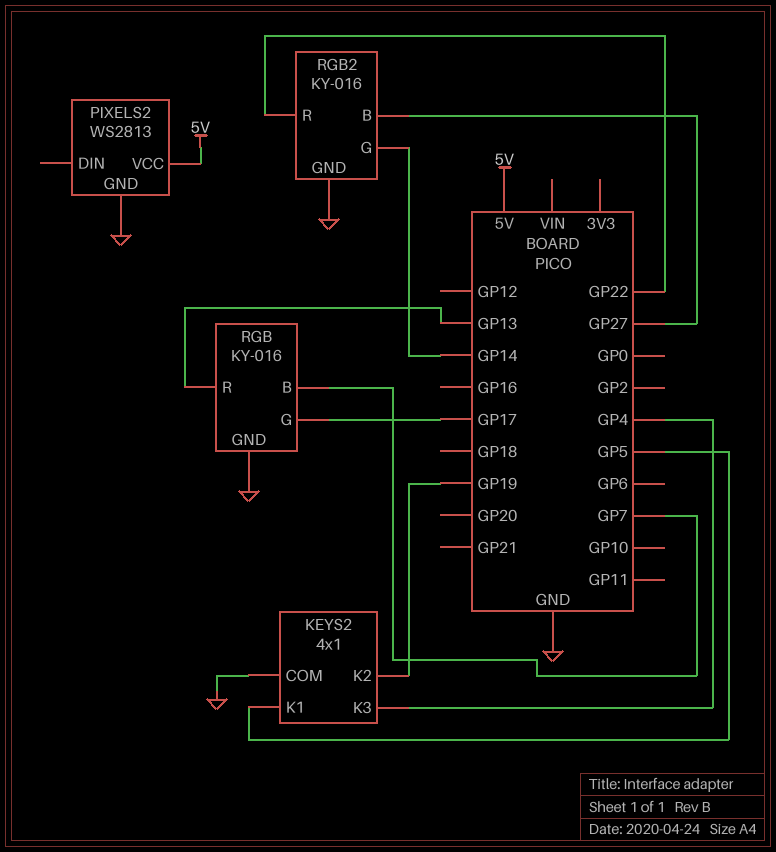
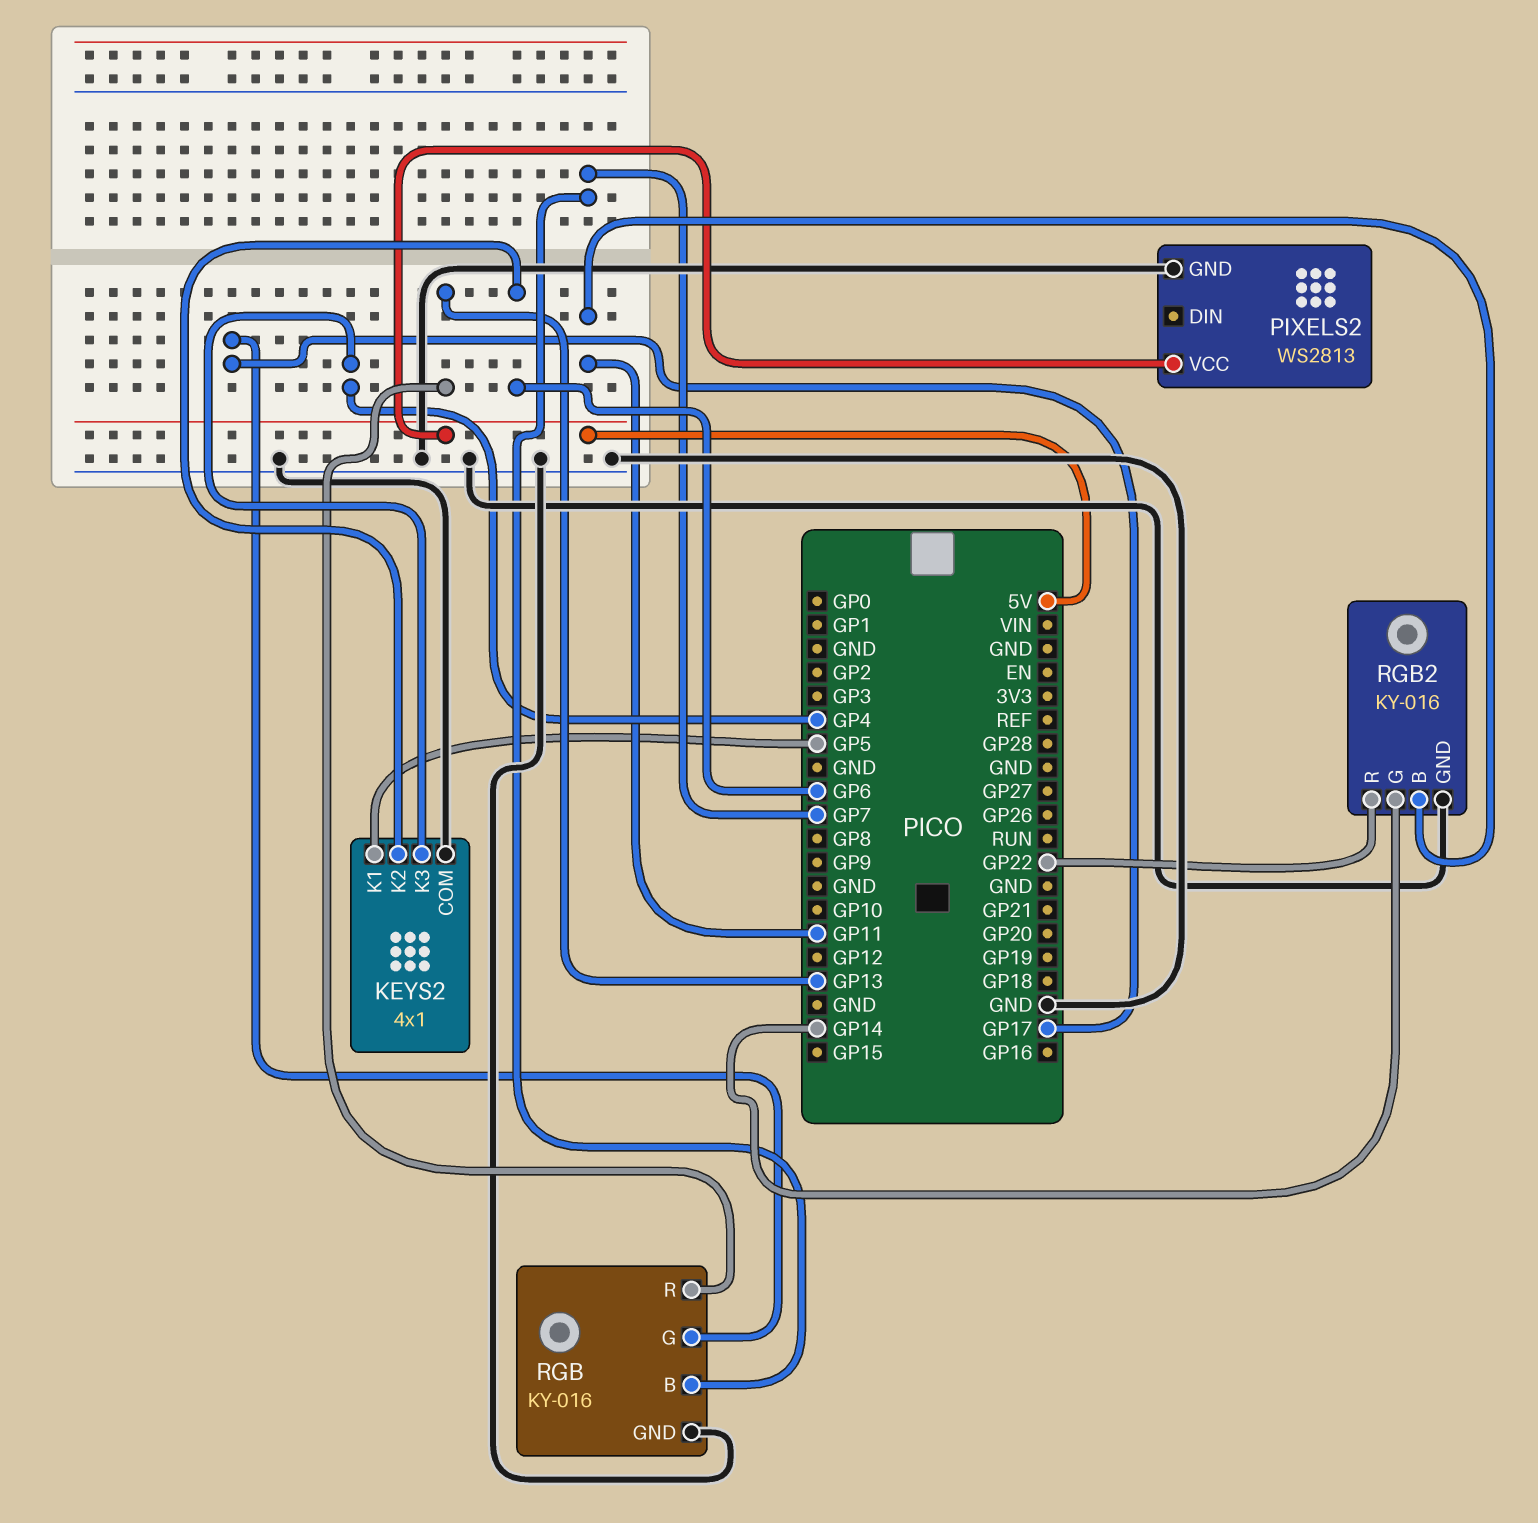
KEYS2 pin K2: GP19 -> GP6
RGB2 pin B: GP27 -> GP11

